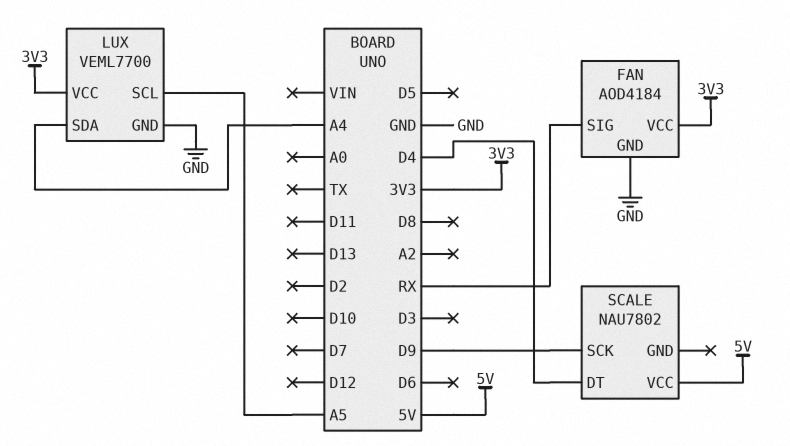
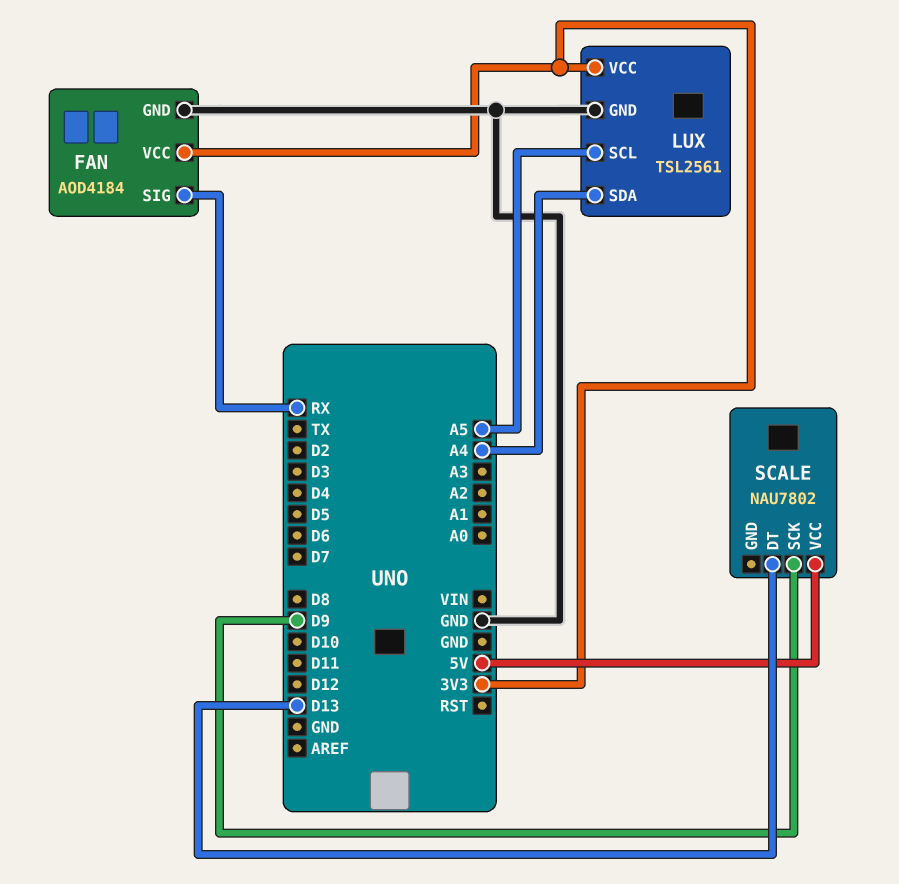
LUX: VEML7700 -> TSL2561
SCALE pin DT: D4 -> D13

